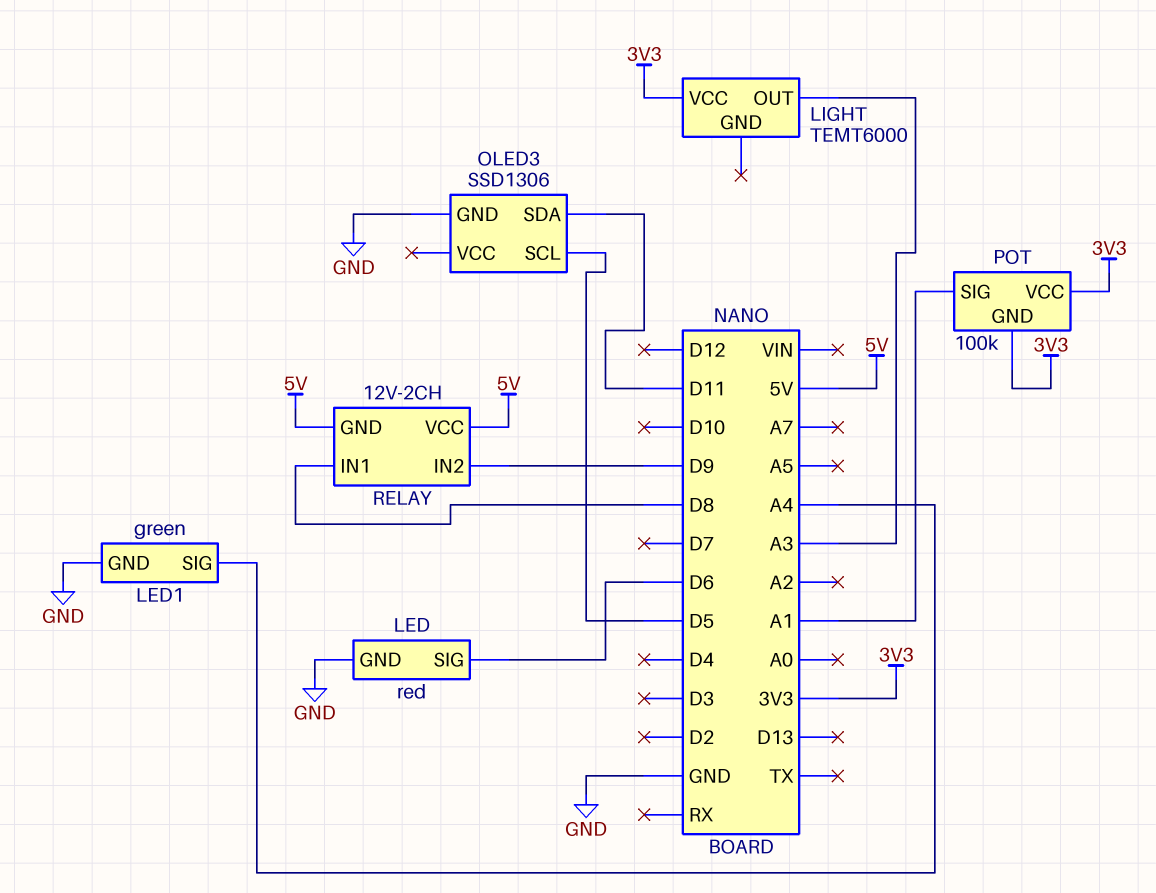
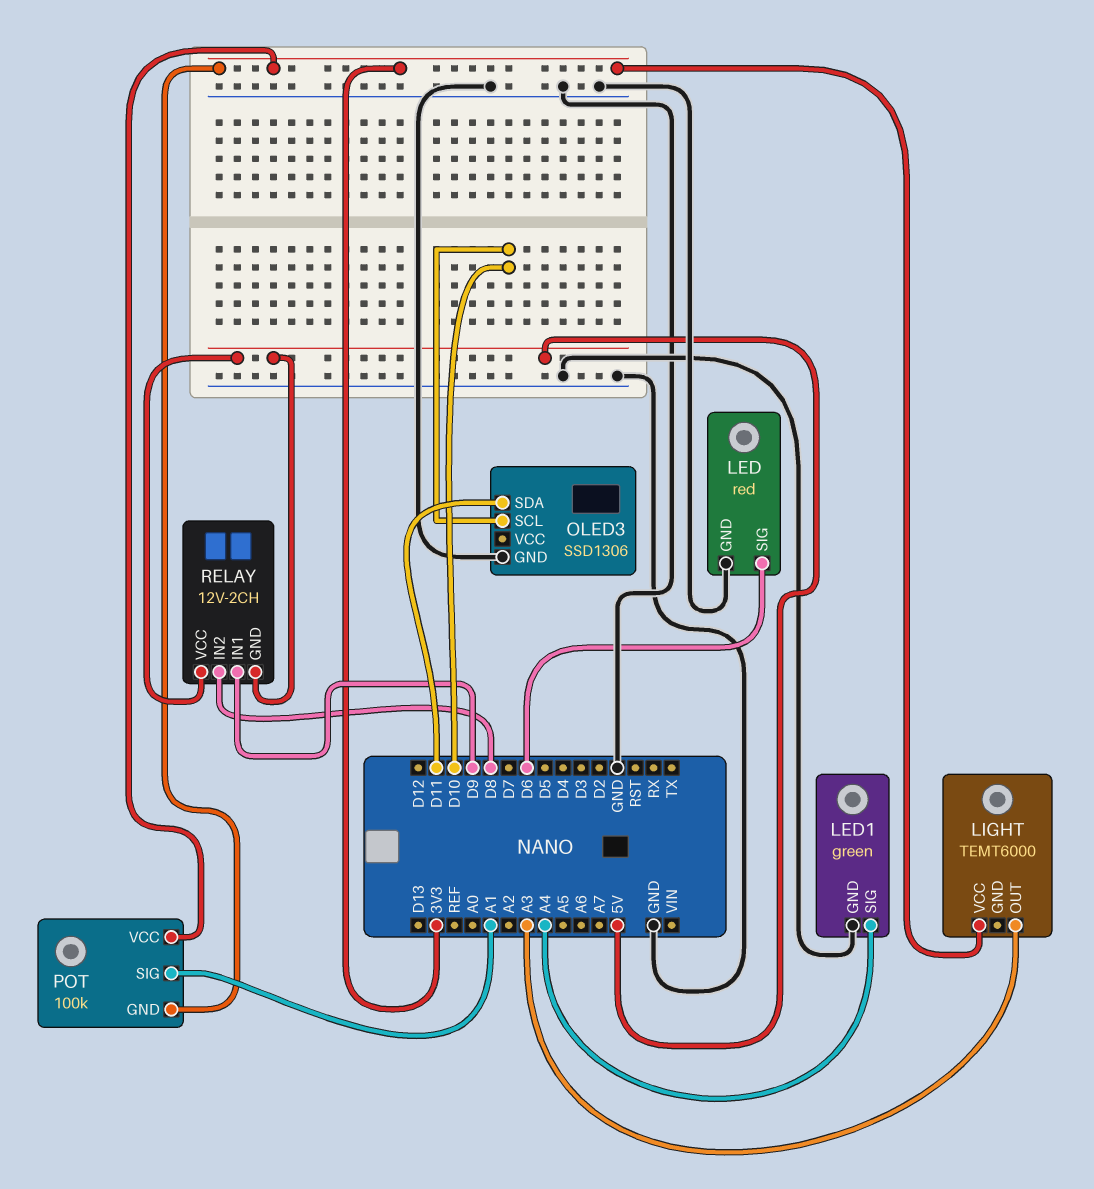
OLED3 pin SCL: D5 -> D10
RELAY pin IN1: D8 -> D9
RELAY pin IN2: D9 -> D8

